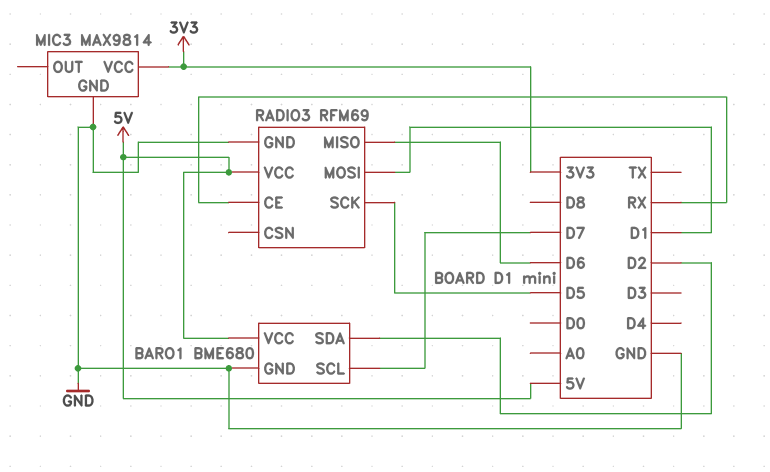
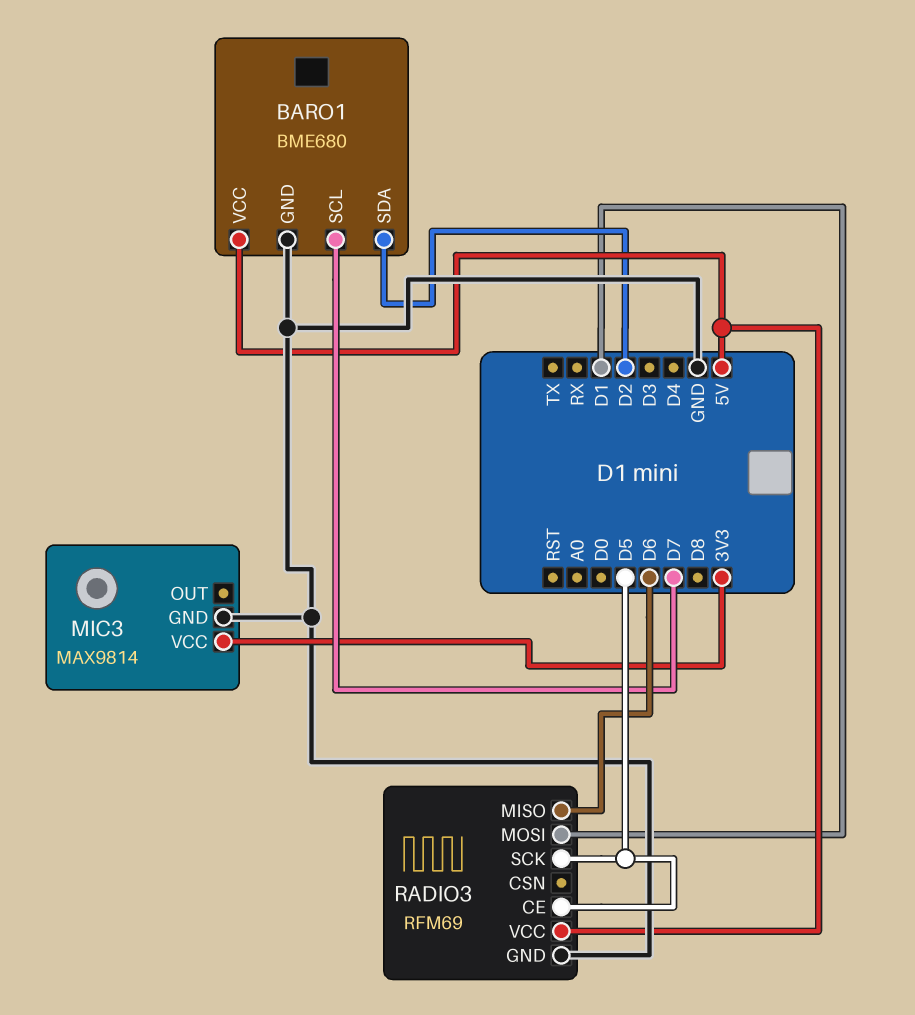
RADIO3 pin CE: RX -> D5

